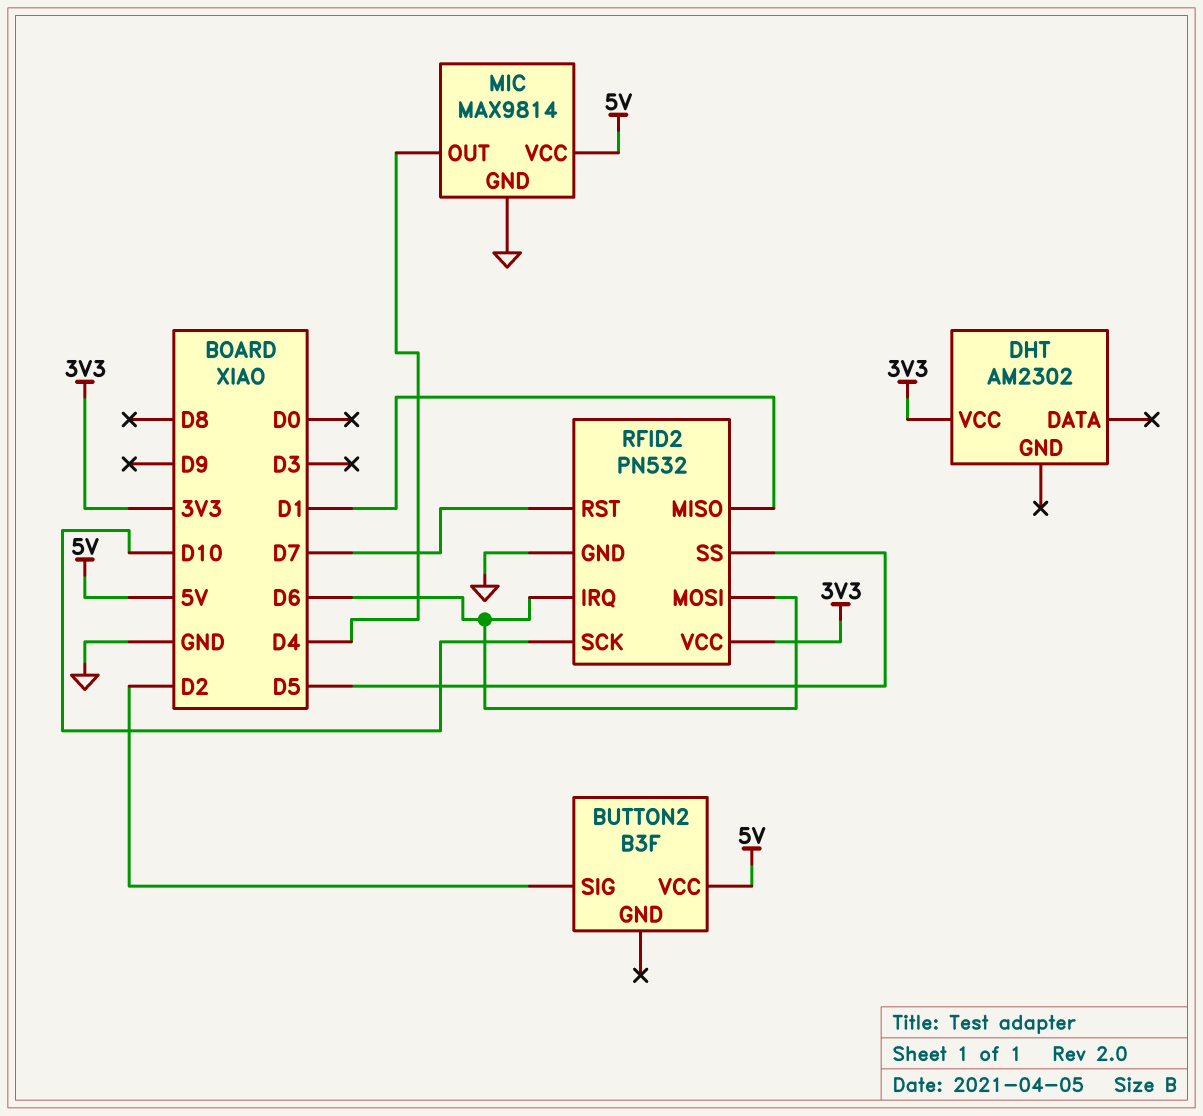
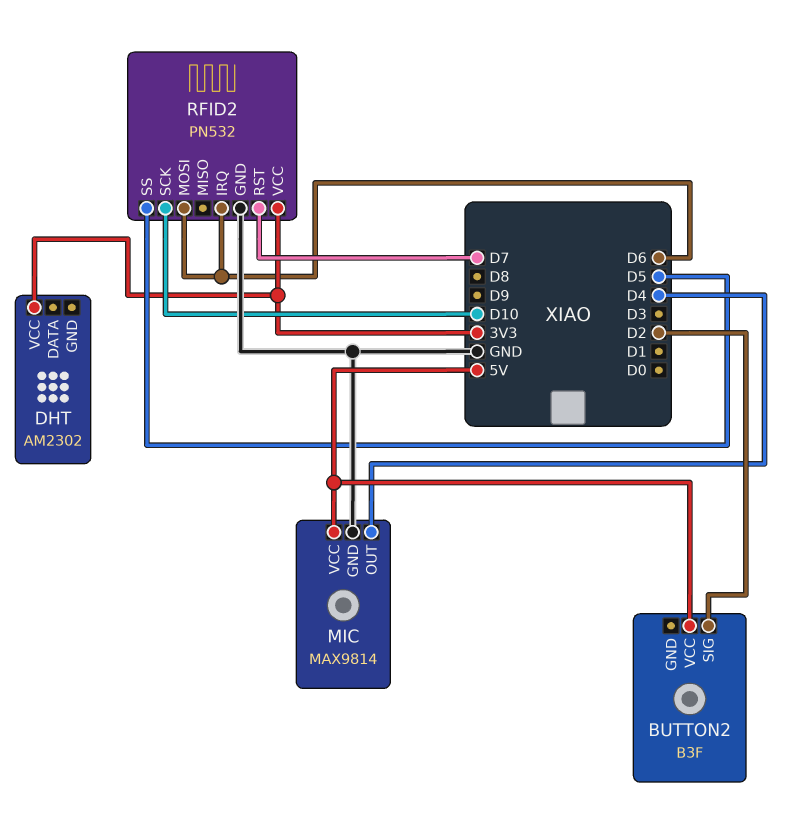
RFID2 pin MISO: D1 -> none

